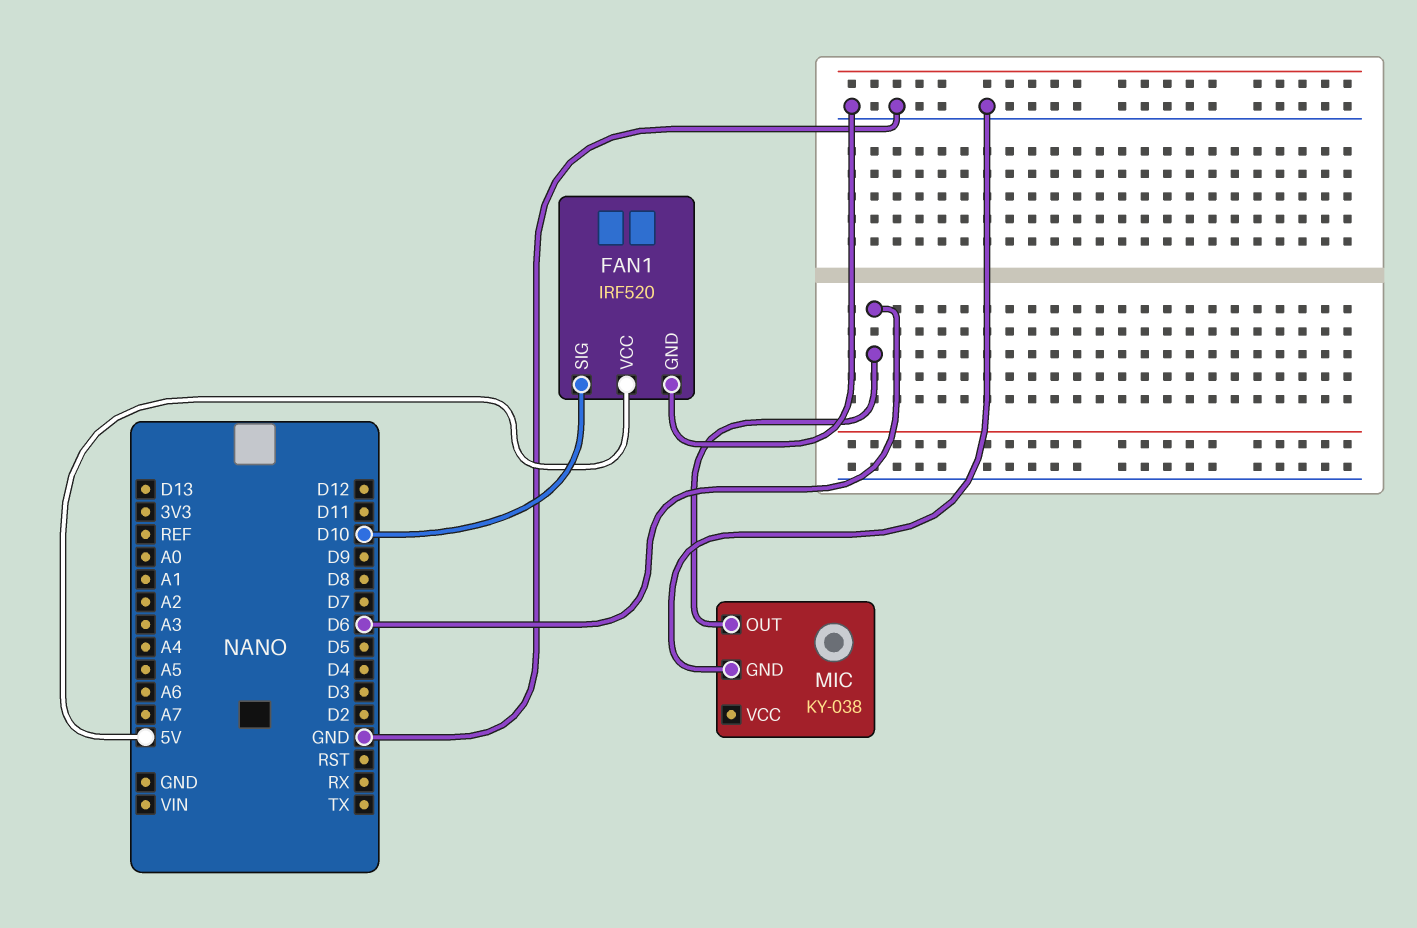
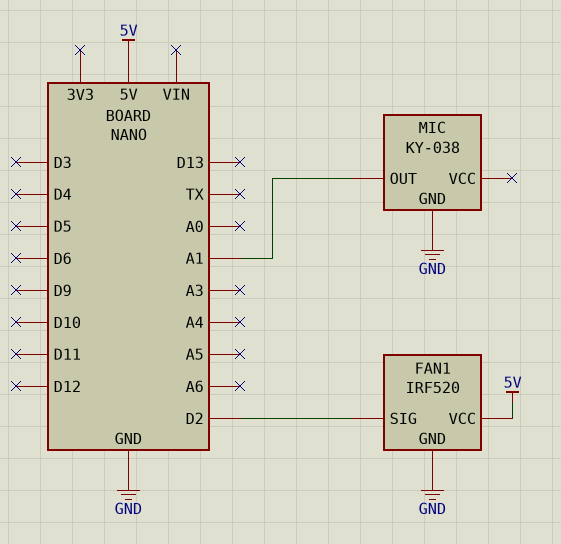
FAN1 pin SIG: D10 -> D2
MIC pin OUT: D6 -> A1

